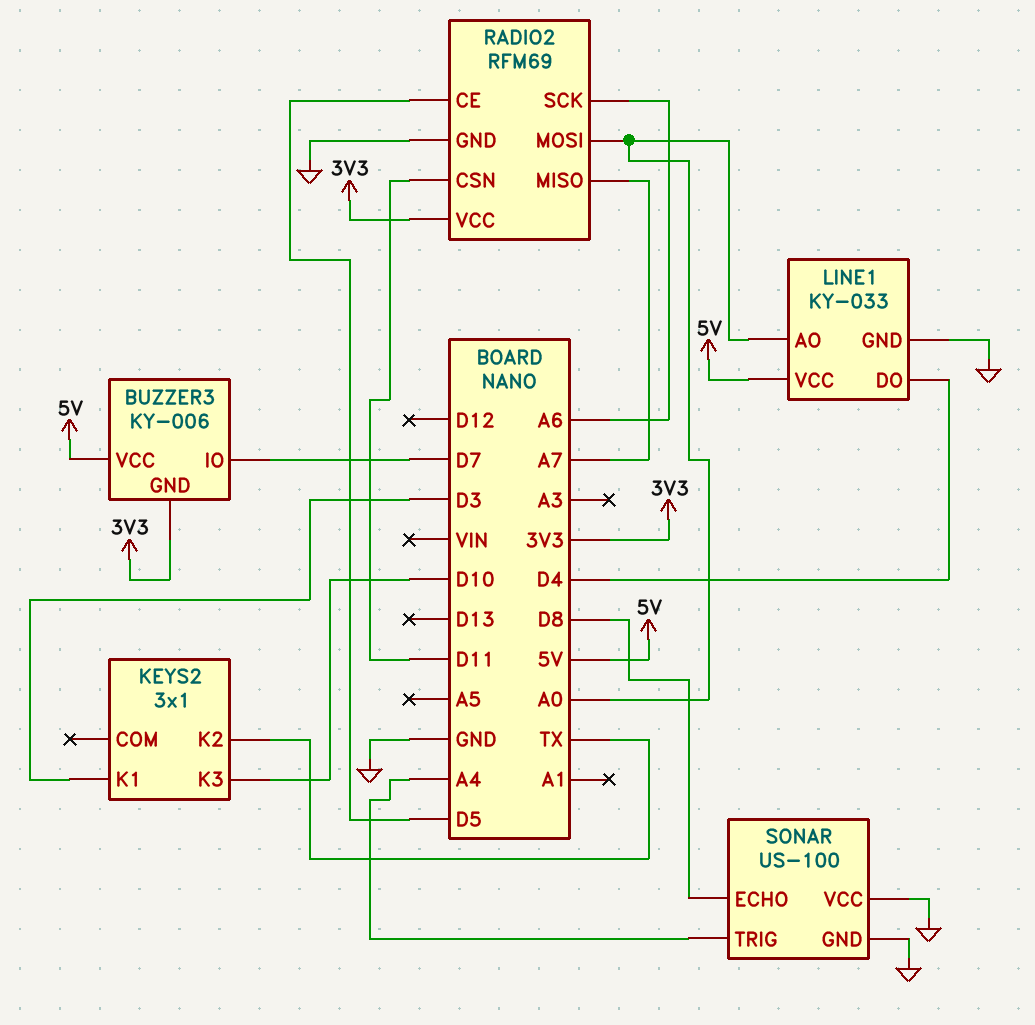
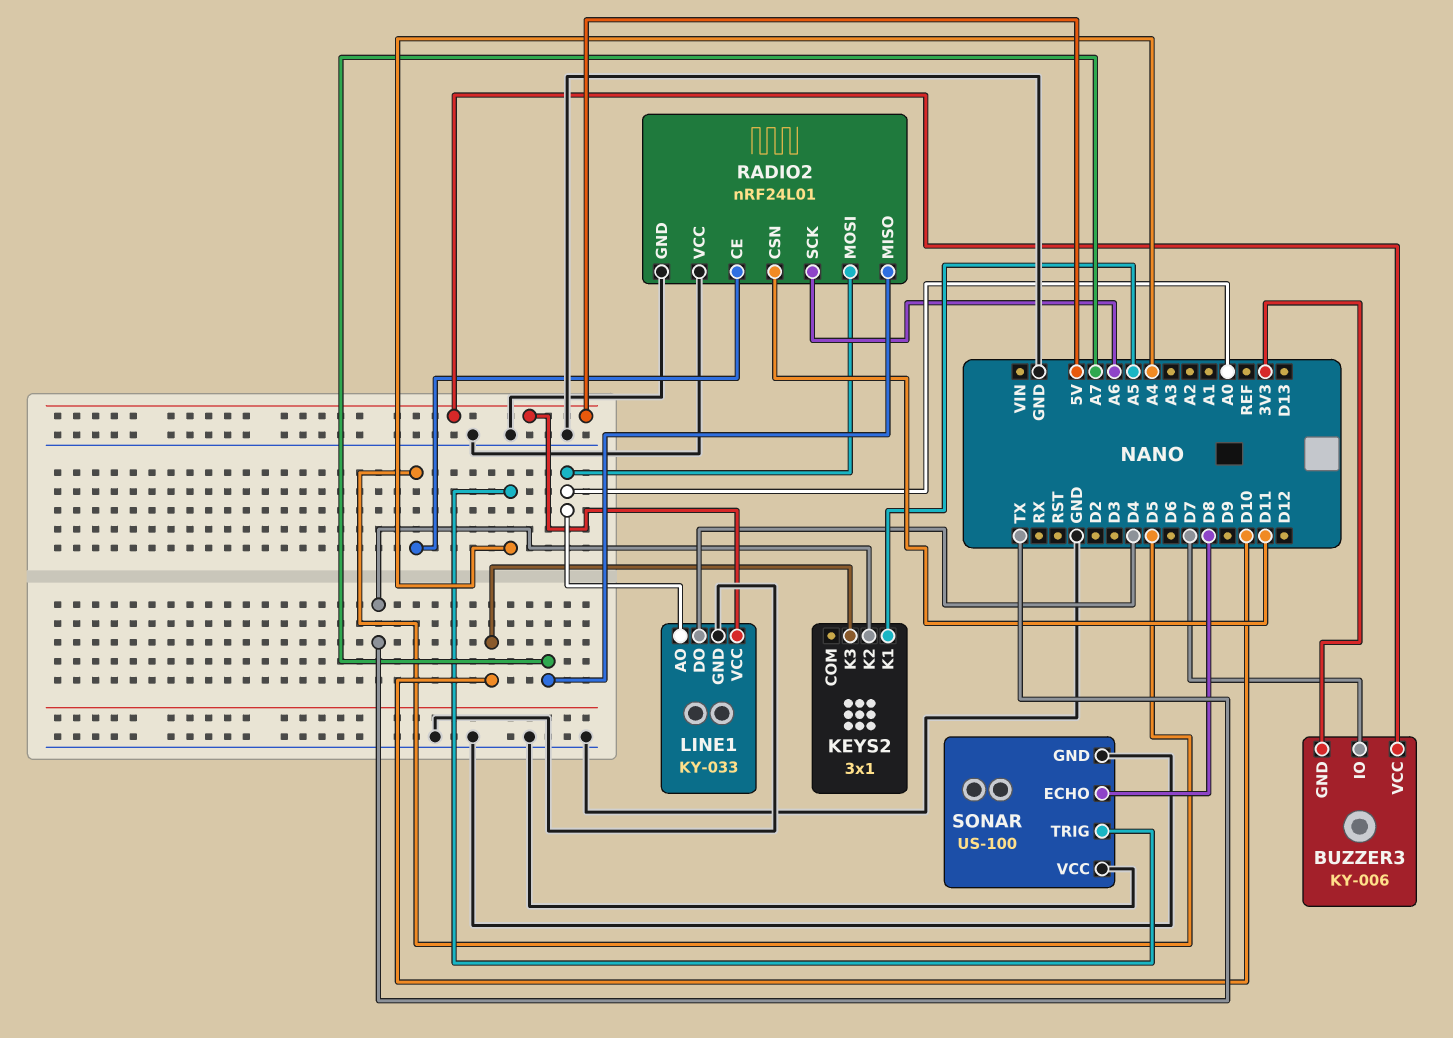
KEYS2 pin K1: D3 -> A5
RADIO2: RFM69 -> nRF24L01
RADIO2 pin VCC: 3V3 -> GND

